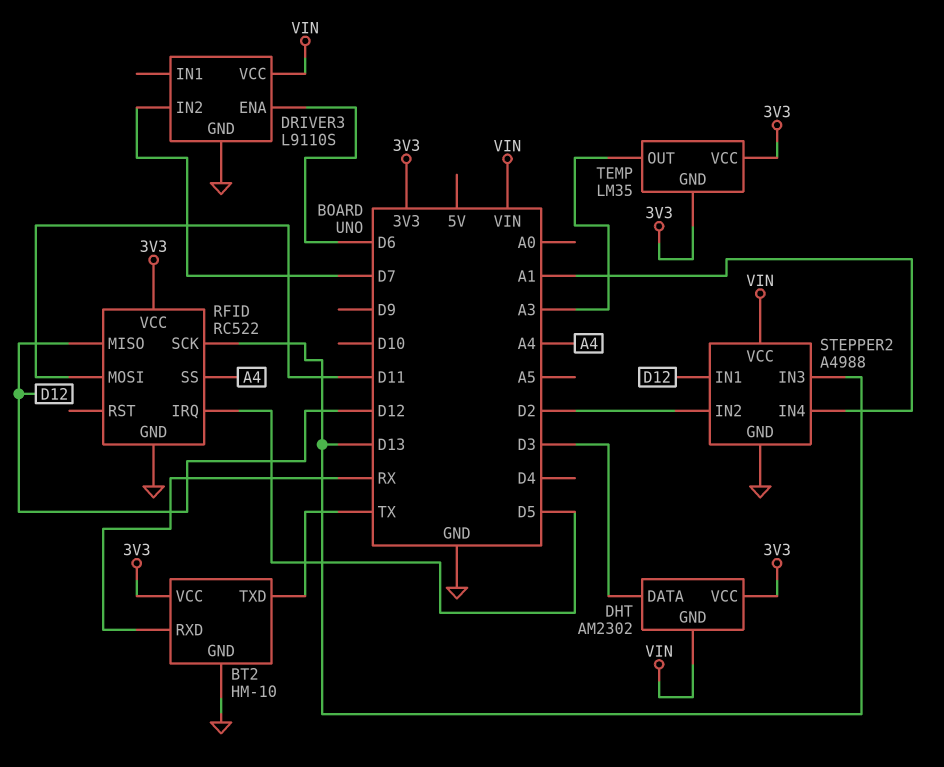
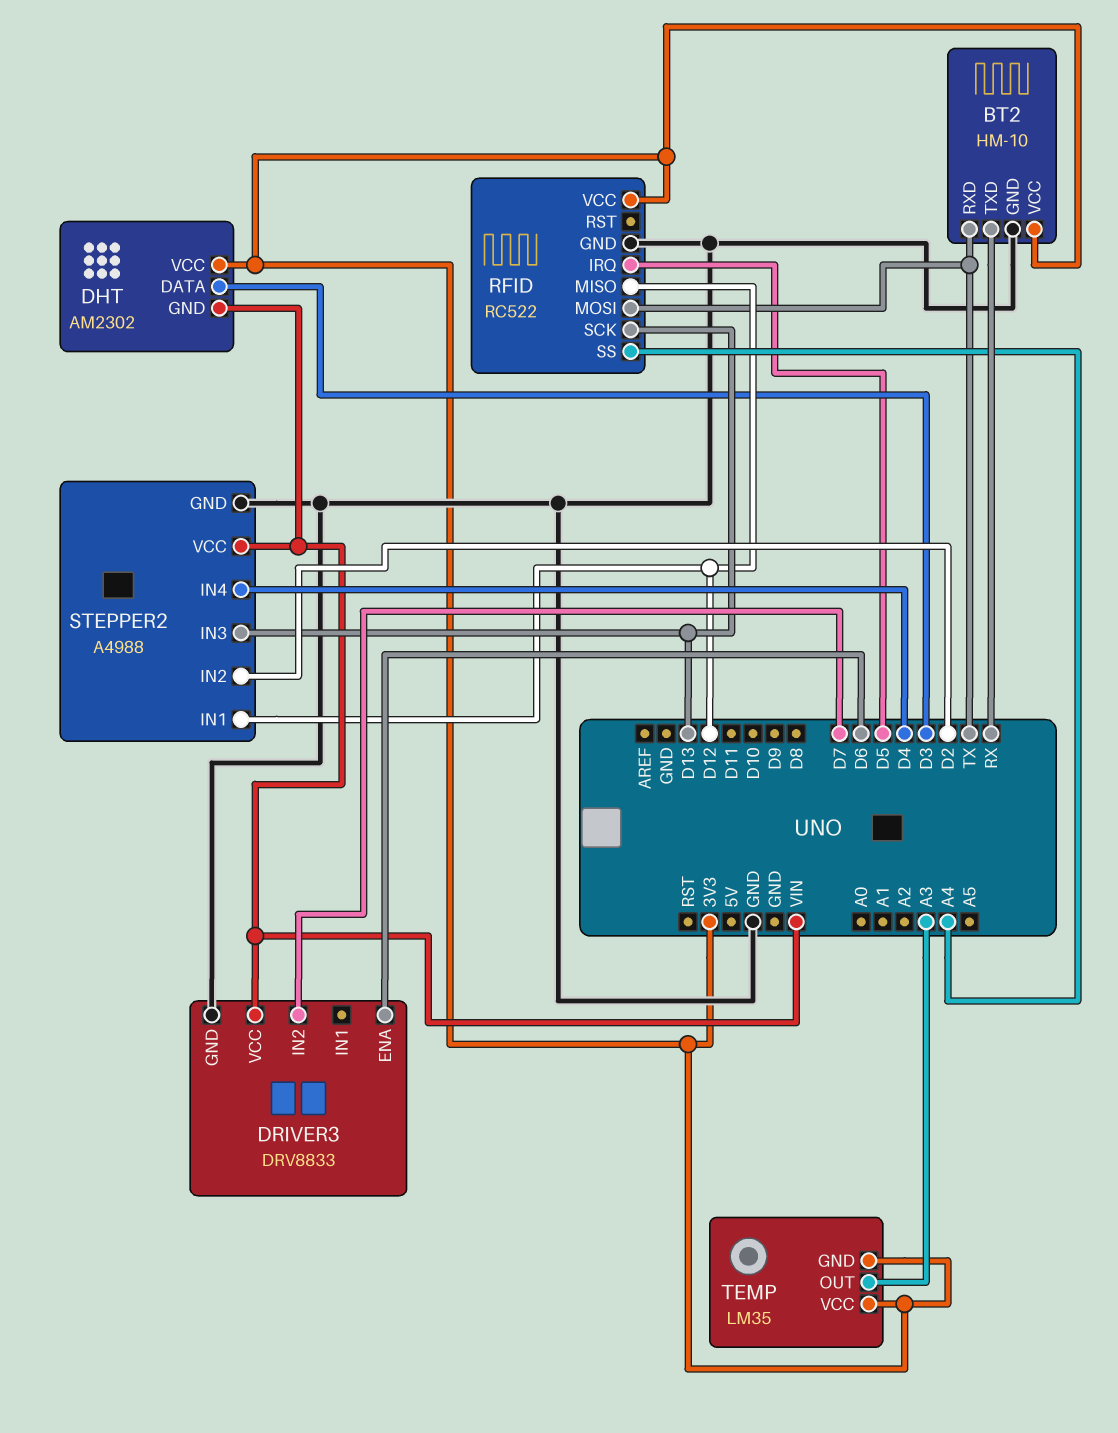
BT2 pin RXD: RX -> TX
BT2 pin TXD: TX -> RX
DRIVER3: L9110S -> DRV8833
RFID pin MOSI: D11 -> TX
STEPPER2 pin IN4: A1 -> D4

